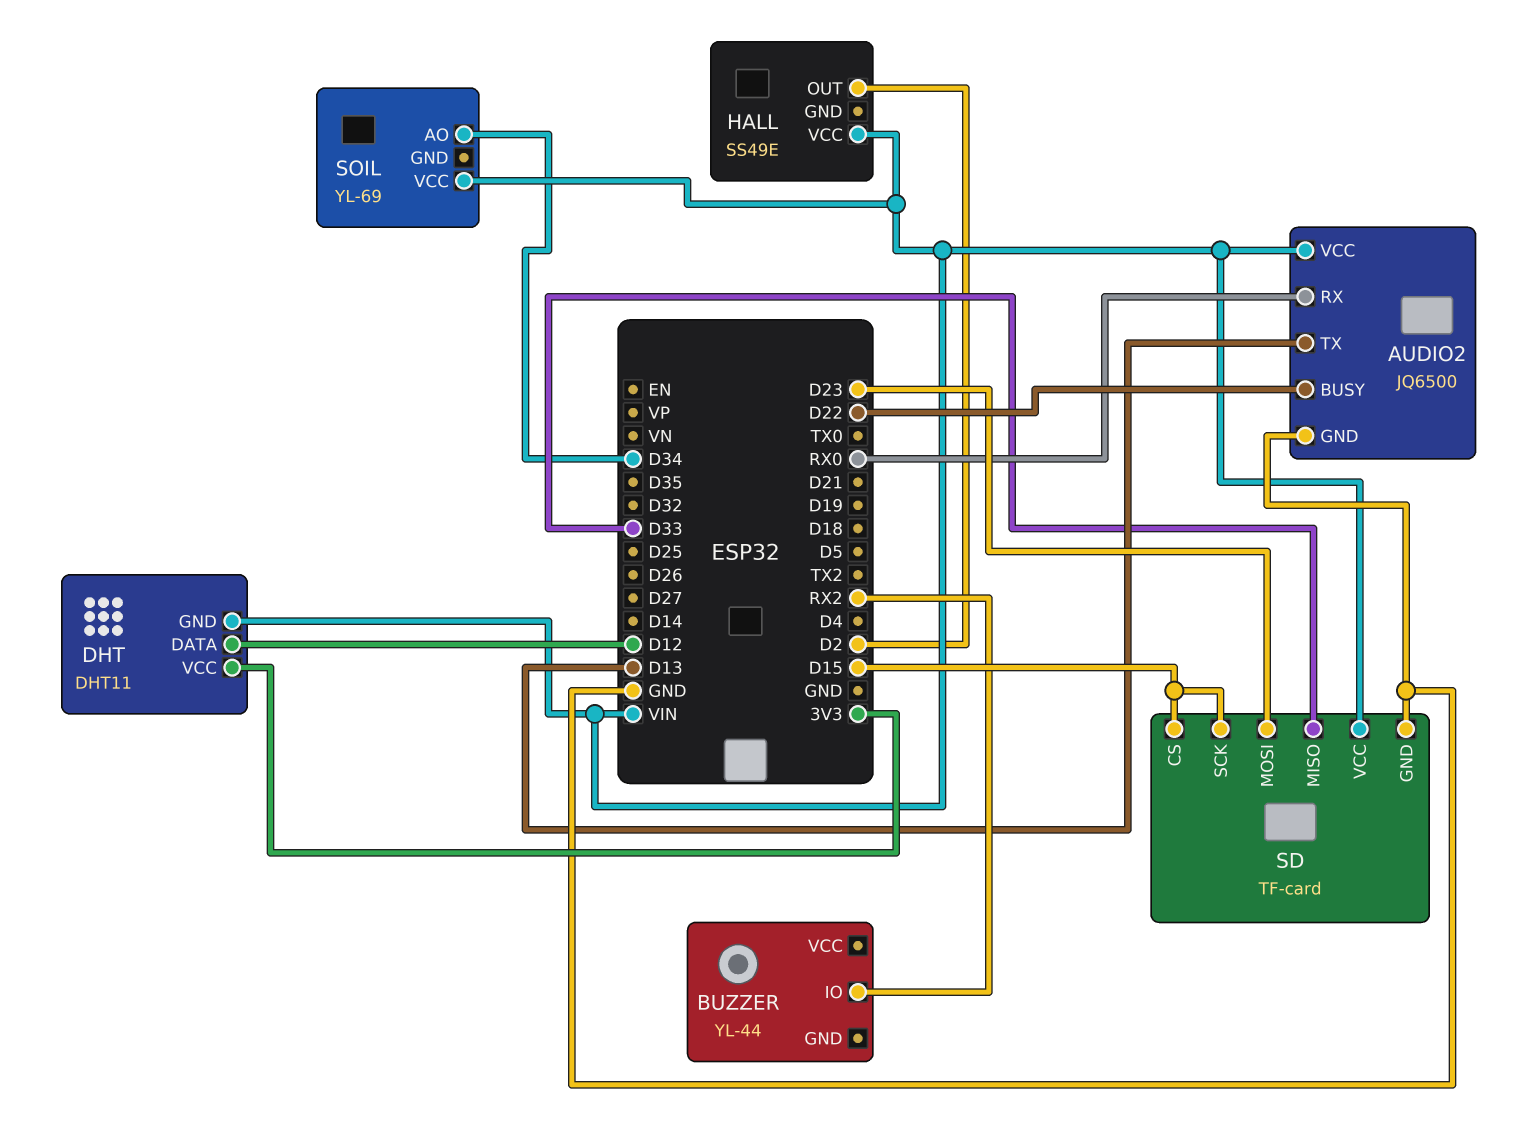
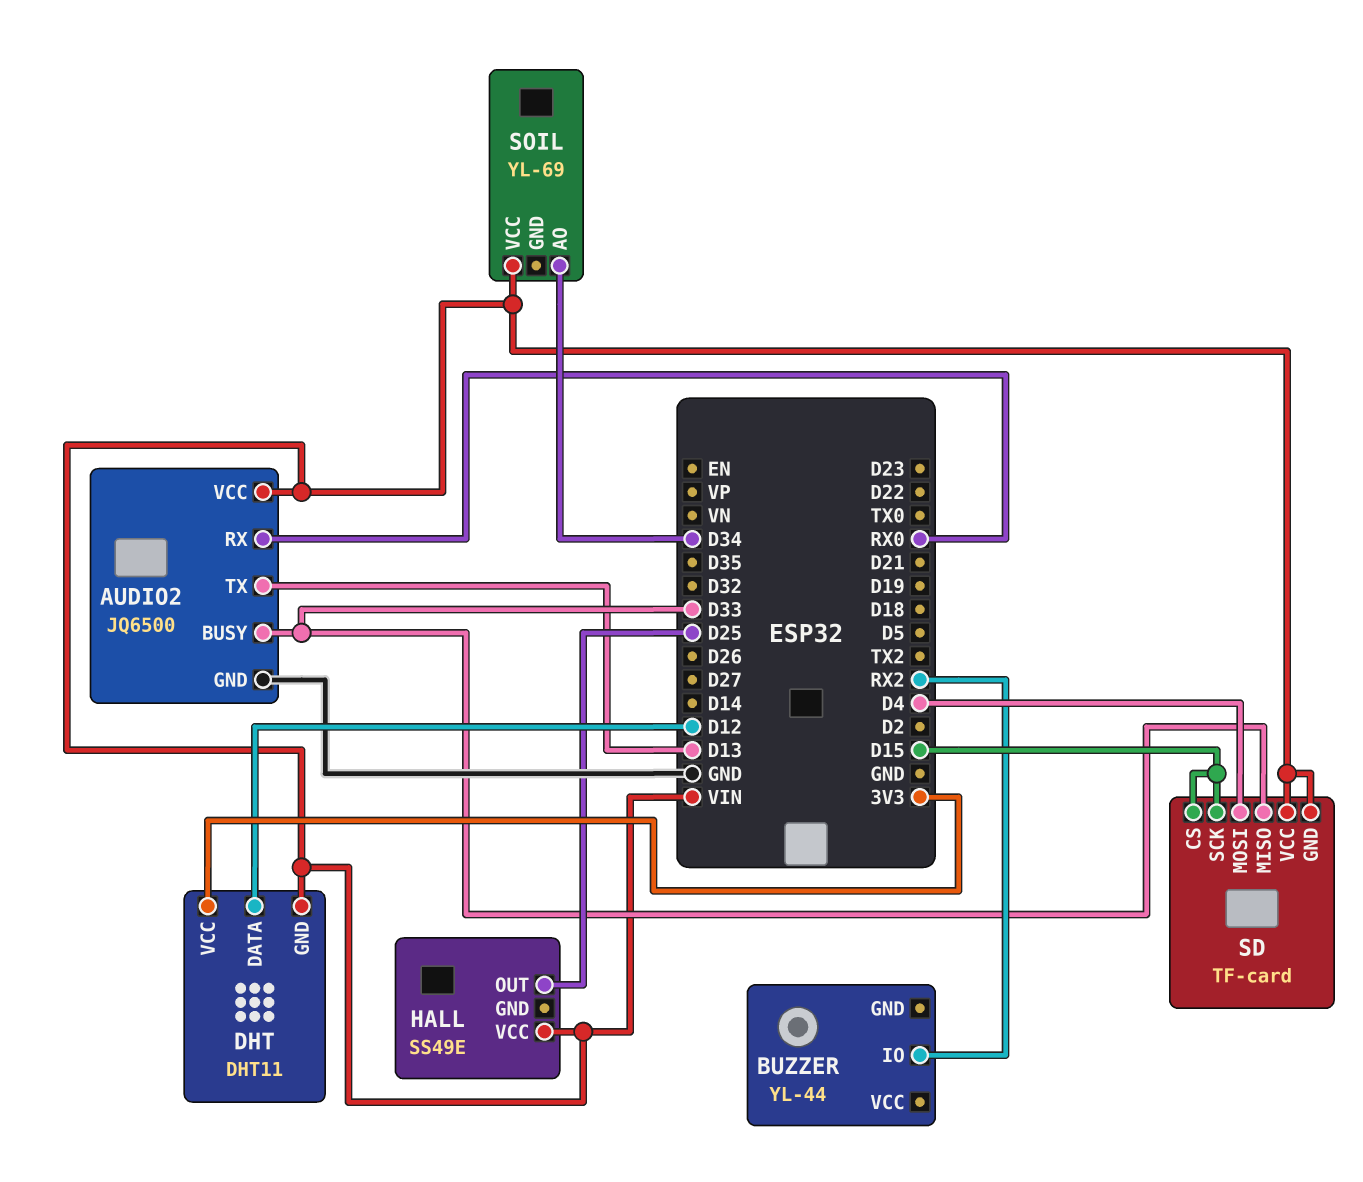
AUDIO2 pin BUSY: D22 -> D33
HALL pin OUT: D2 -> D25
SD pin GND: GND -> VIN
SD pin MOSI: D23 -> D4

